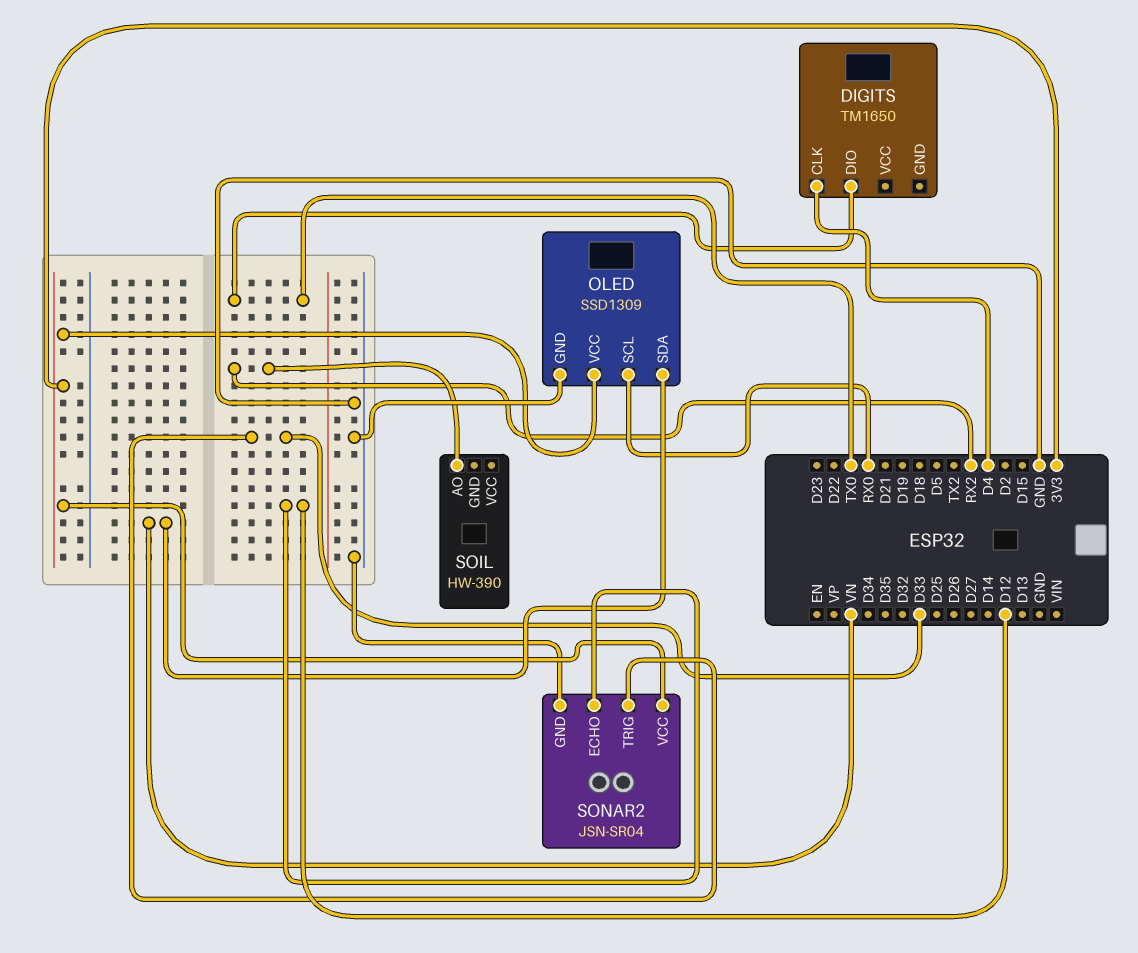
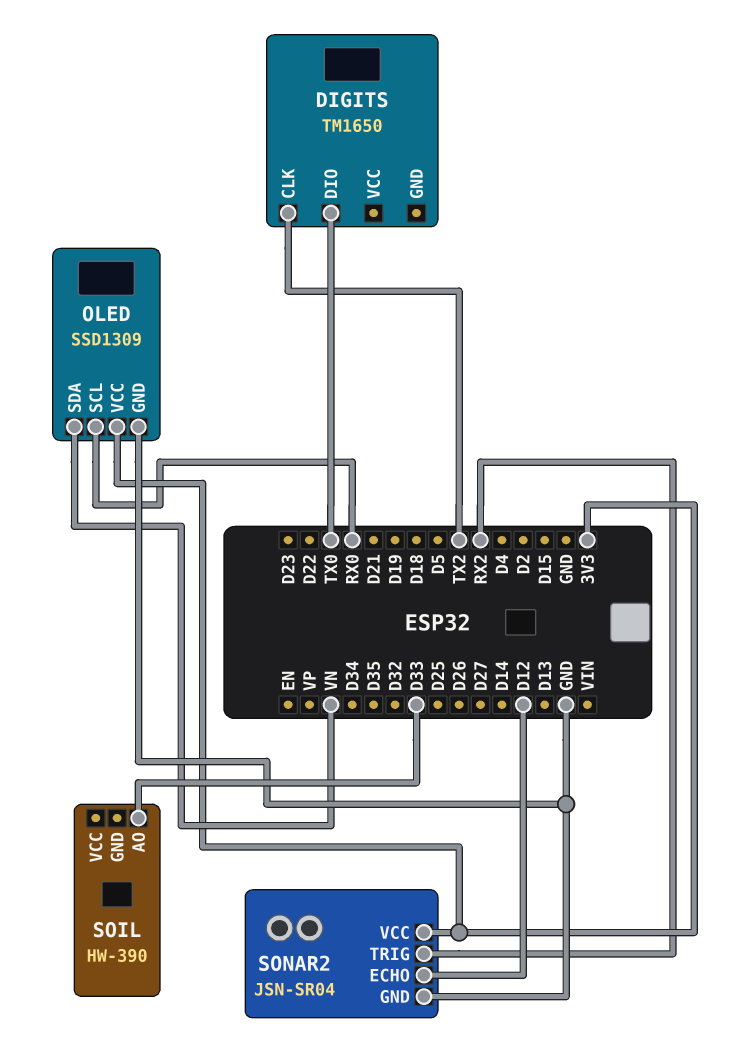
DIGITS pin CLK: D4 -> TX2
SOIL pin AO: RX2 -> D33
SONAR2 pin TRIG: D33 -> RX2

